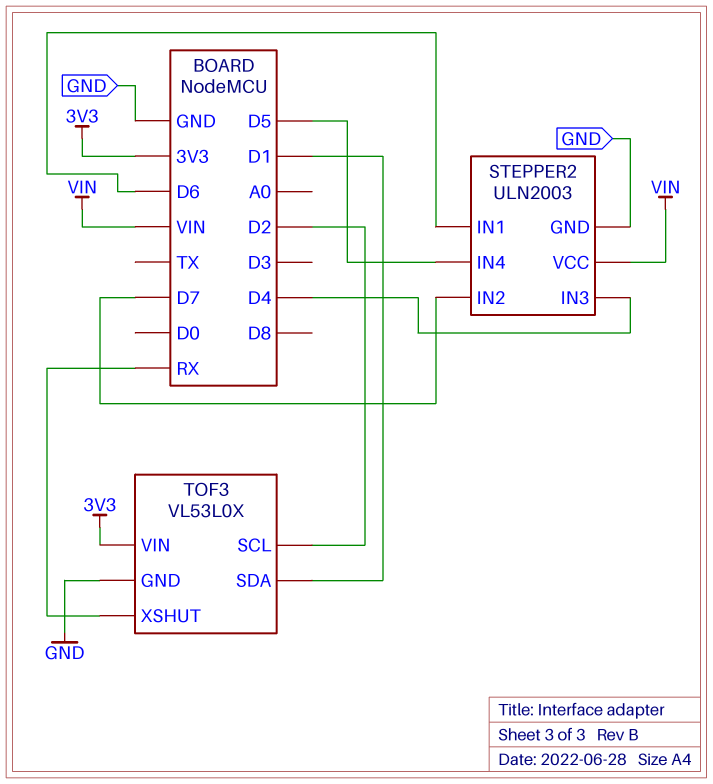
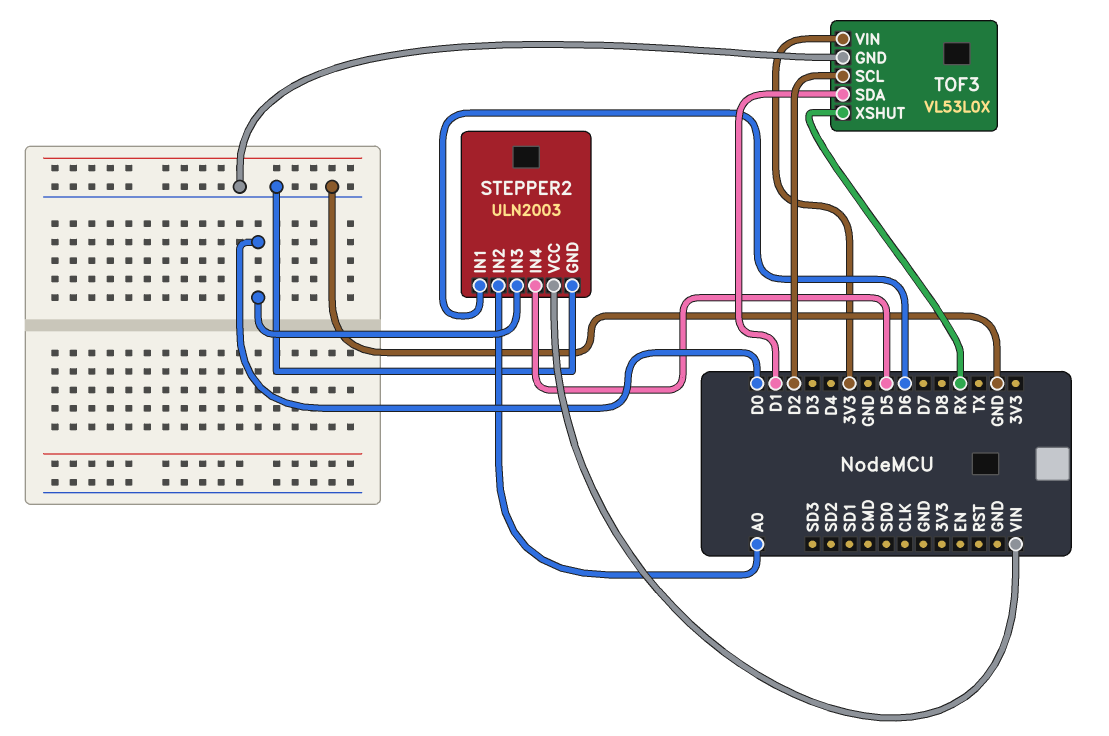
STEPPER2 pin IN2: D7 -> A0
STEPPER2 pin IN3: D4 -> D0

